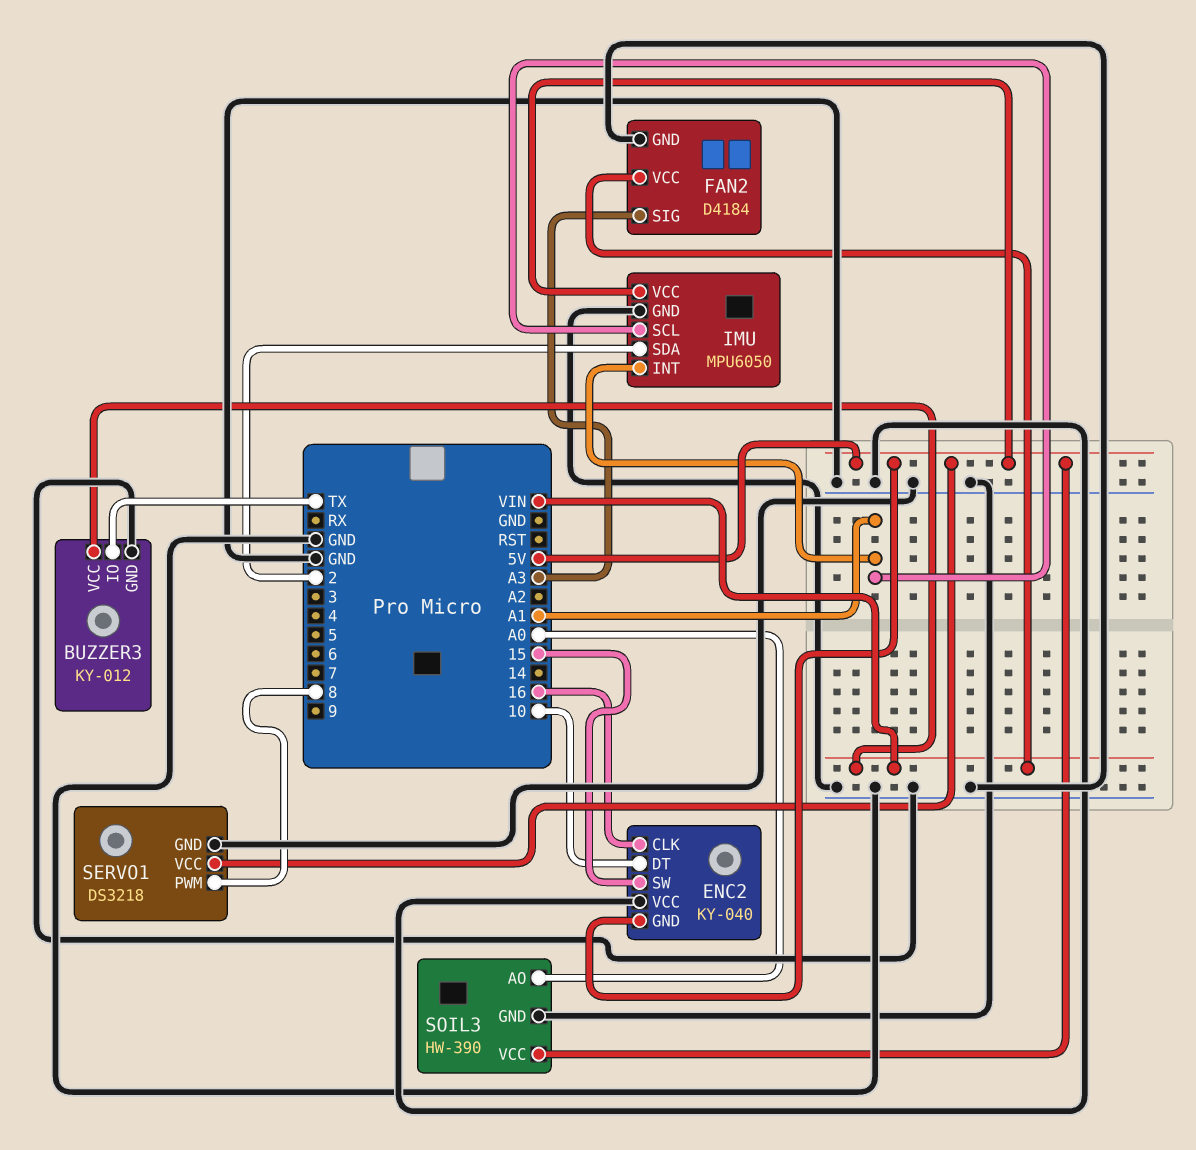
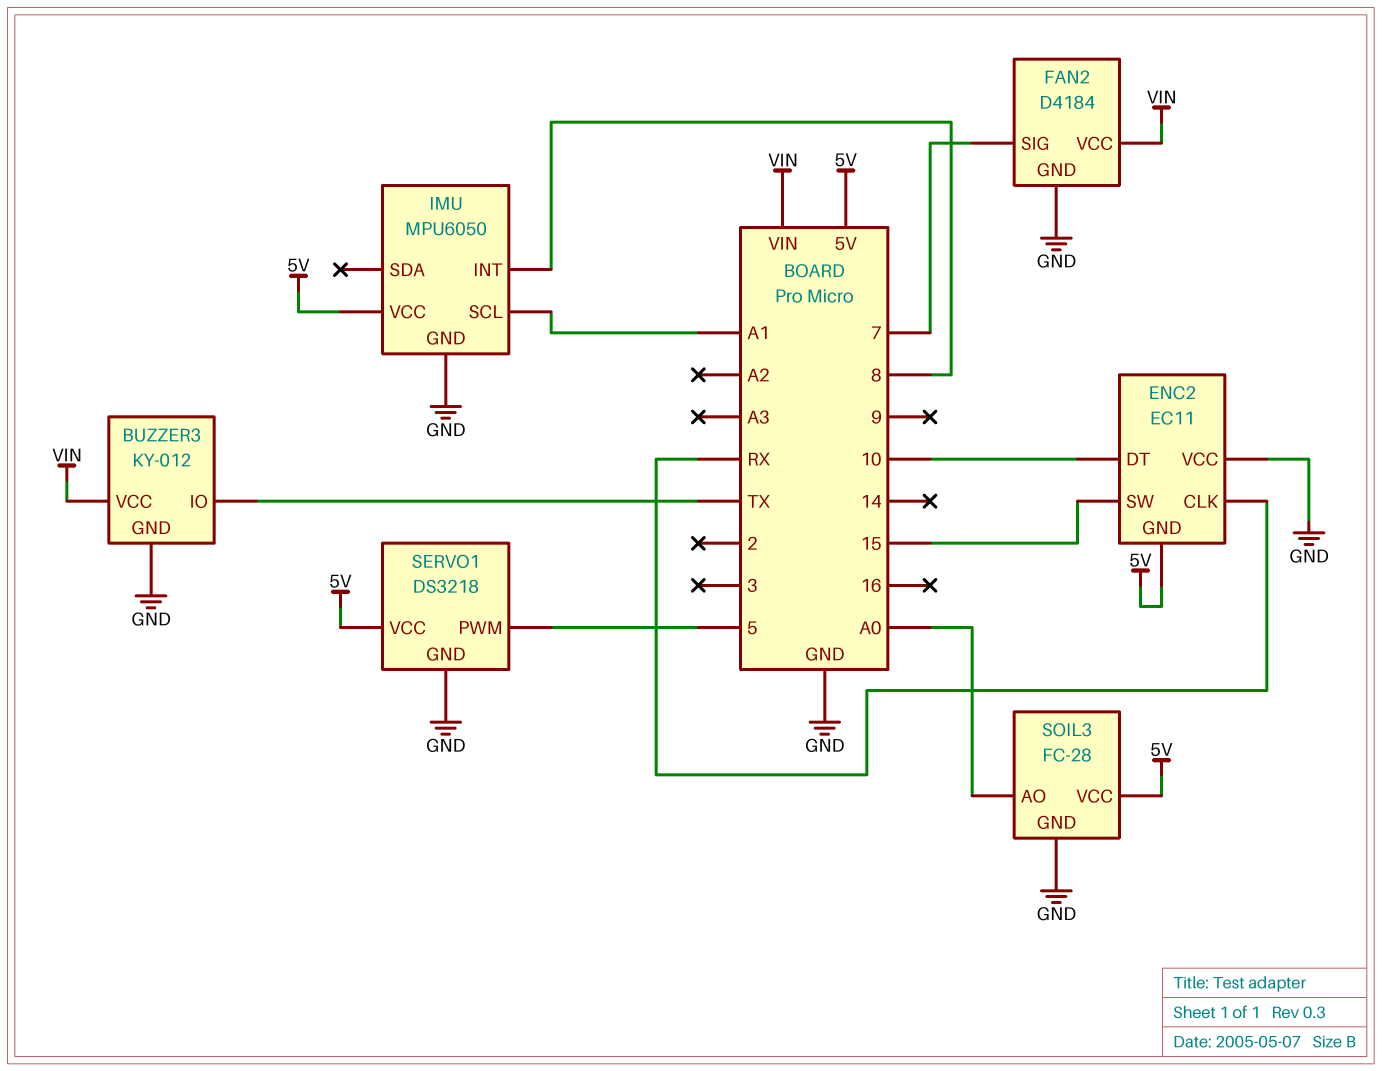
ENC2: KY-040 -> EC11
ENC2 pin CLK: 16 -> RX
FAN2 pin SIG: A3 -> 7
IMU pin INT: A1 -> 8
IMU pin SDA: 2 -> none
SERVO1 pin PWM: 8 -> 5
SOIL3: HW-390 -> FC-28

